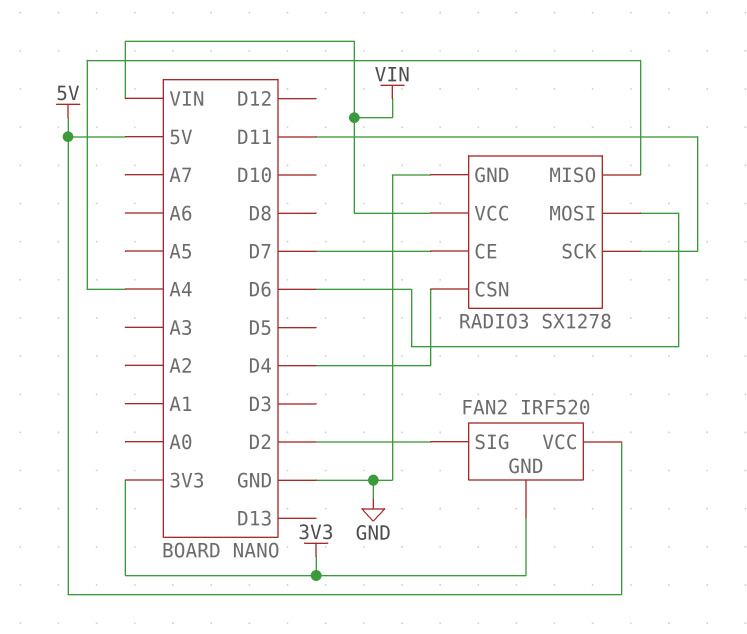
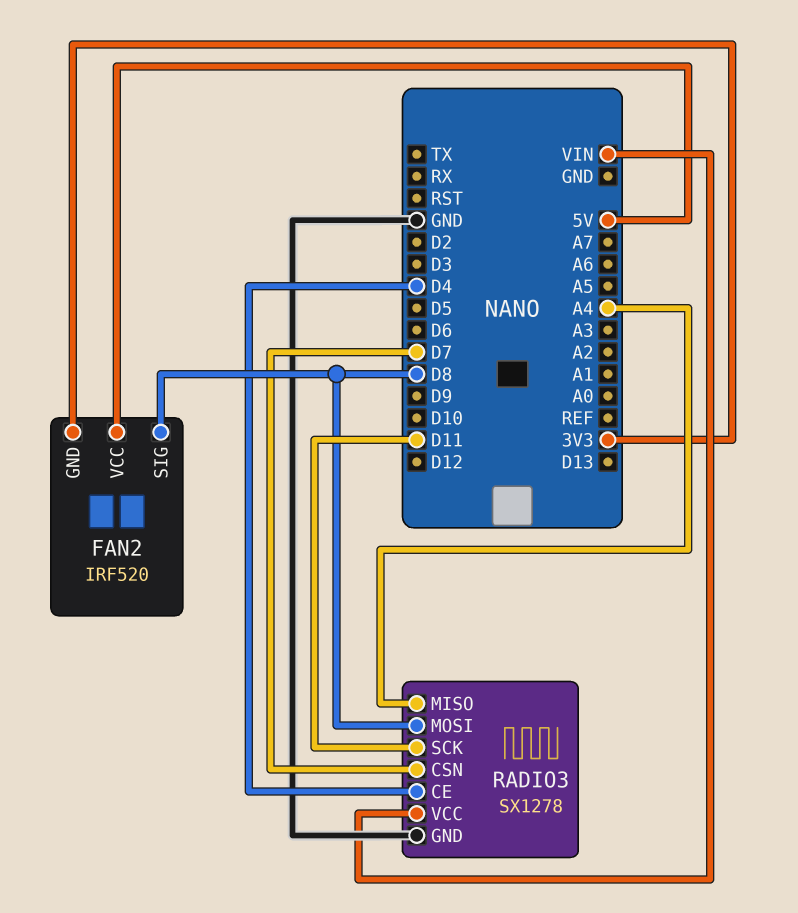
FAN2 pin SIG: D2 -> D8
RADIO3 pin CE: D7 -> D4
RADIO3 pin CSN: D4 -> D7
RADIO3 pin MOSI: D6 -> D8

